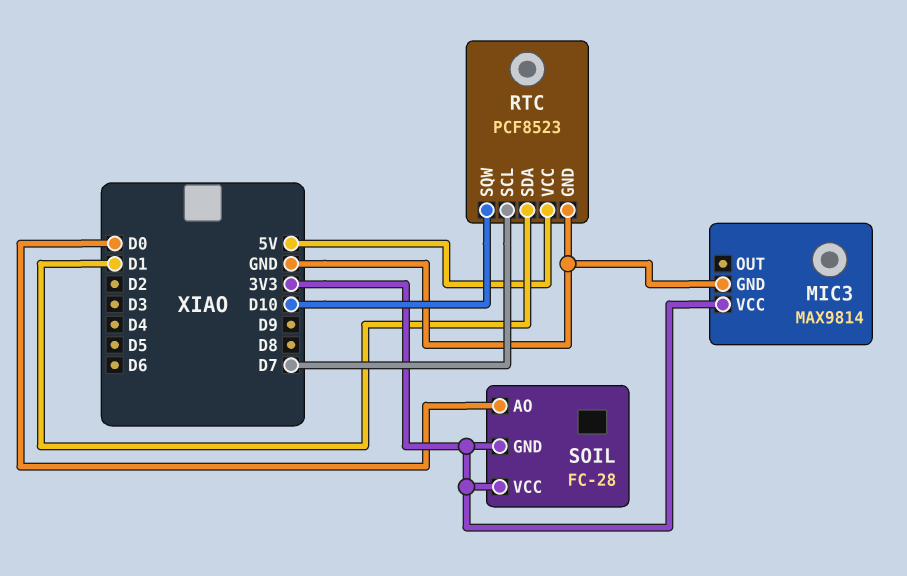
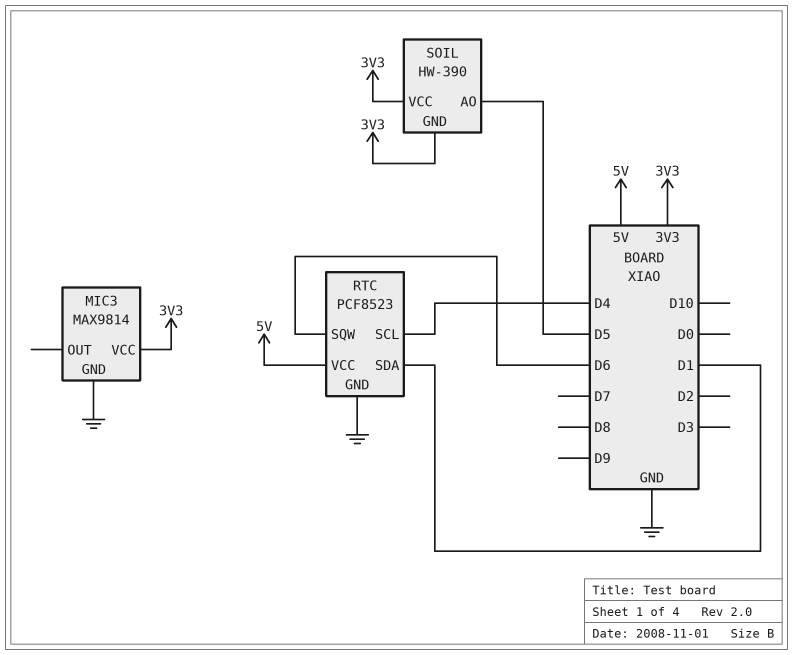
RTC pin SCL: D7 -> D4
RTC pin SQW: D10 -> D6
SOIL: FC-28 -> HW-390
SOIL pin AO: D0 -> D5

